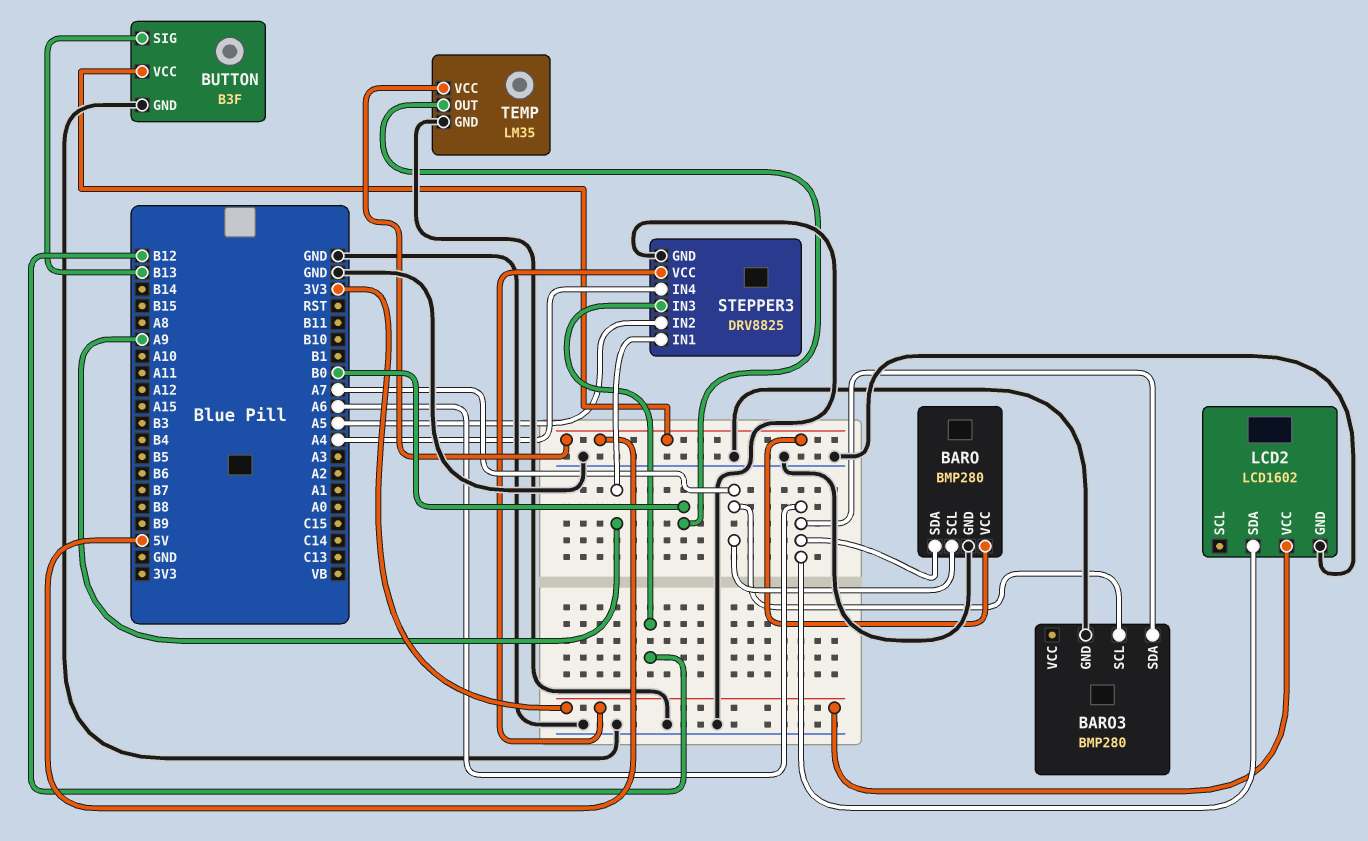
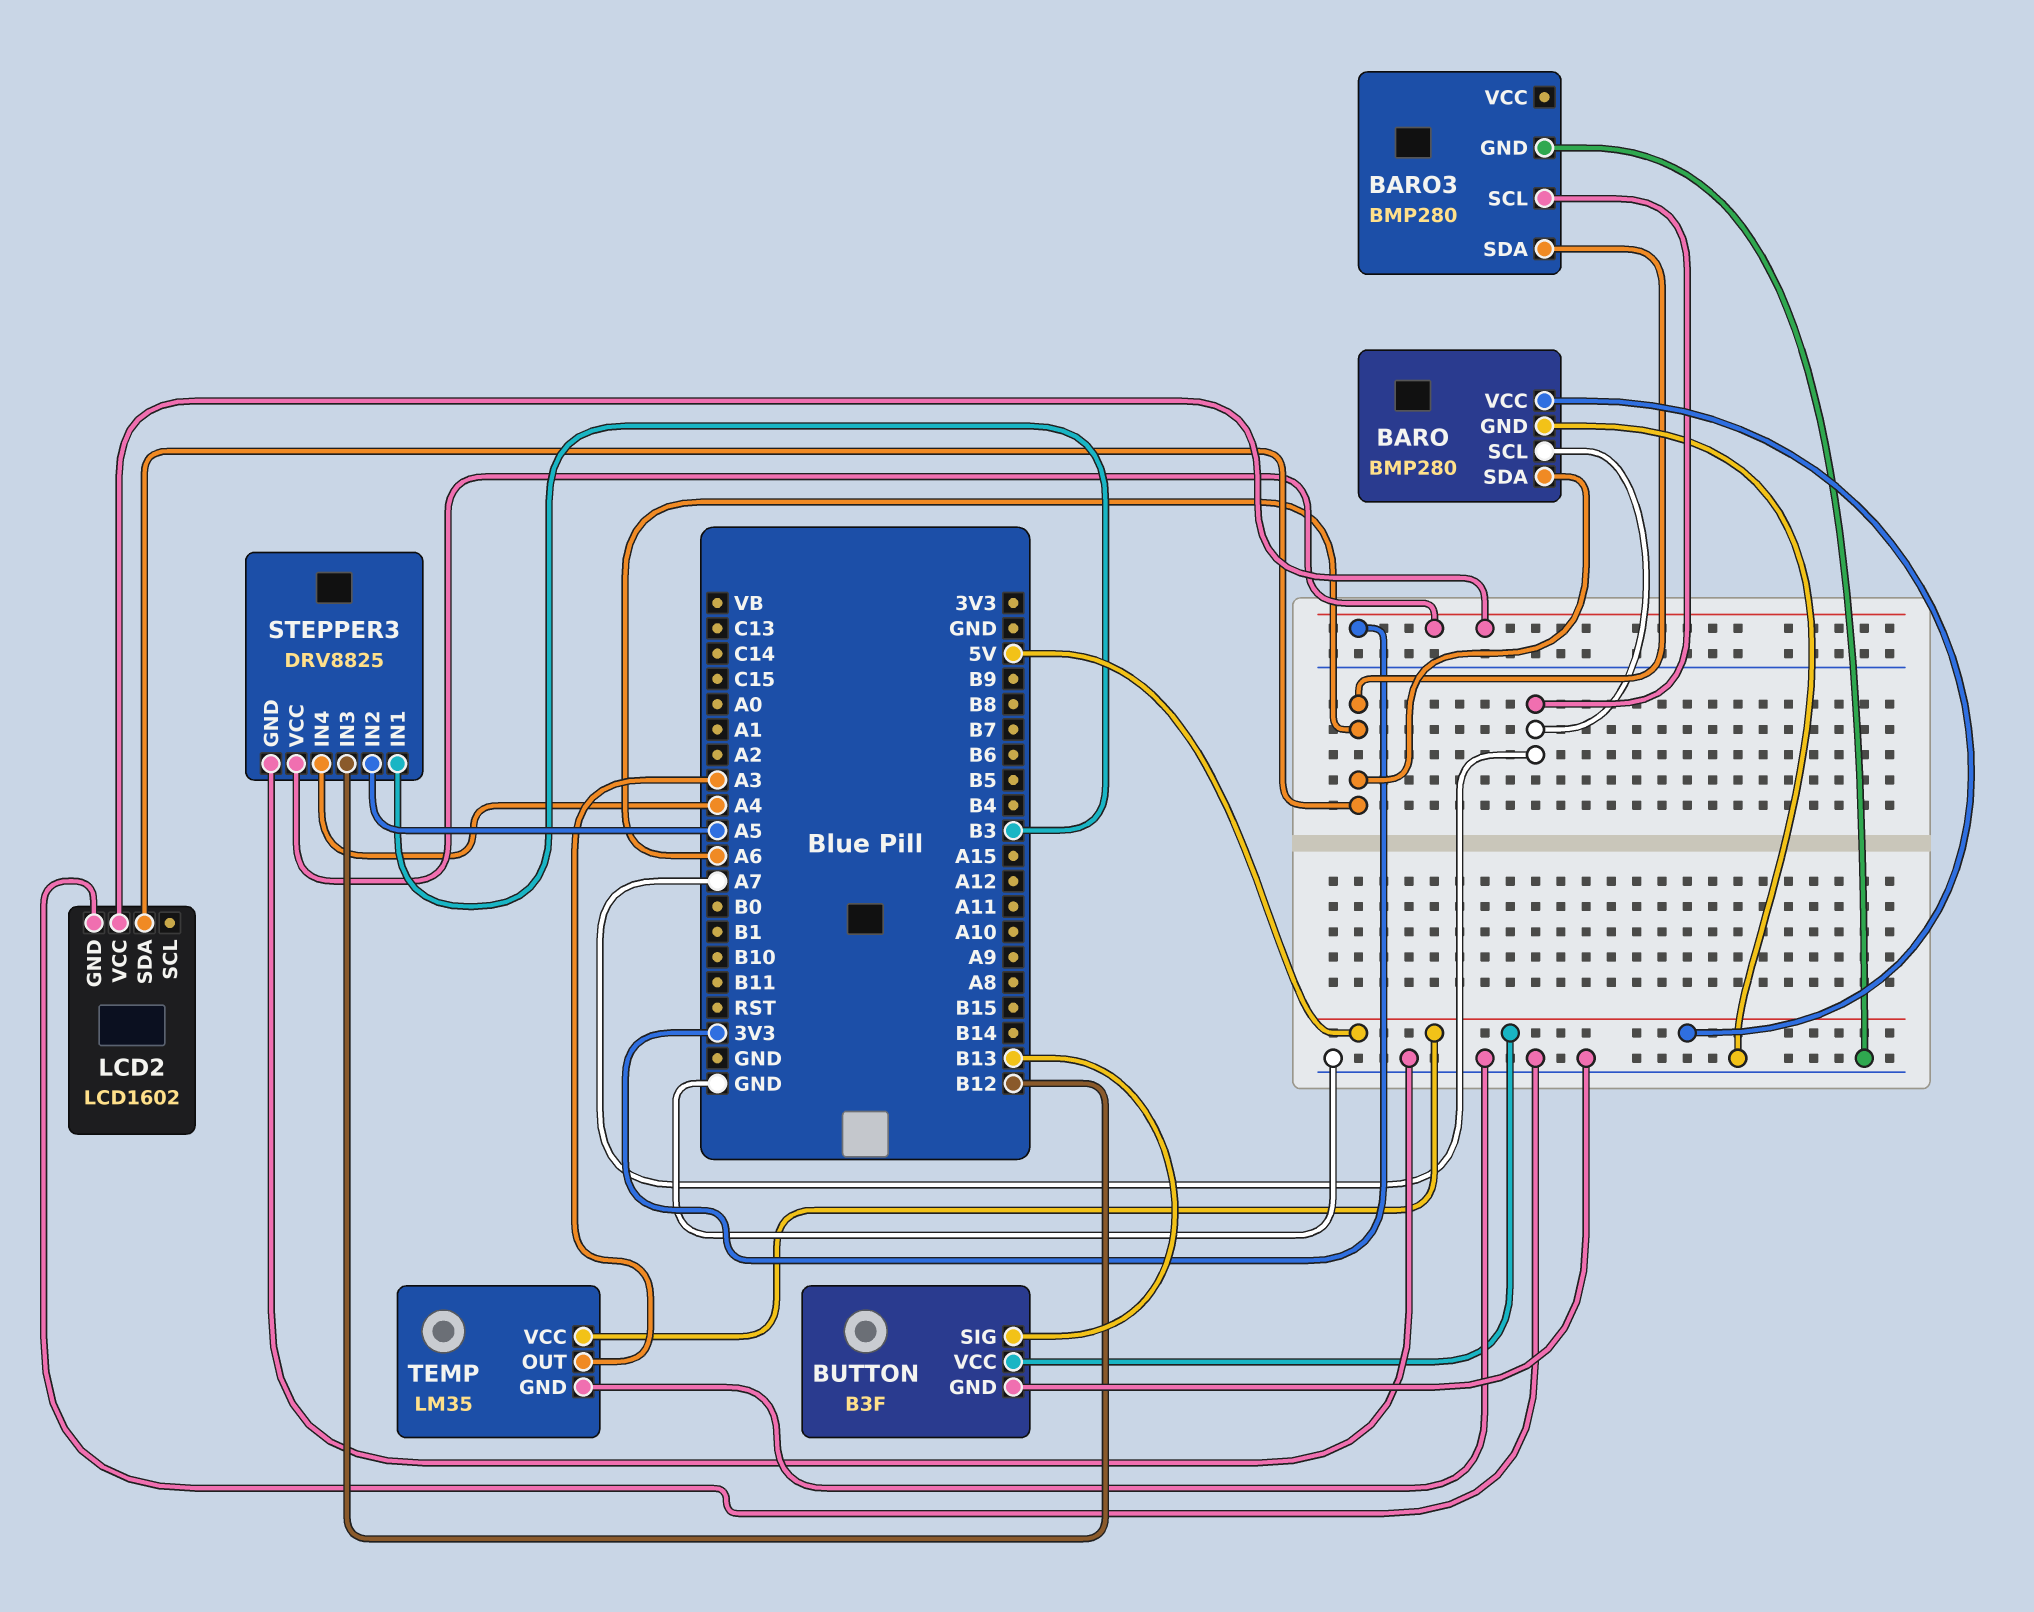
STEPPER3 pin IN1: A9 -> B3
TEMP pin OUT: B0 -> A3

